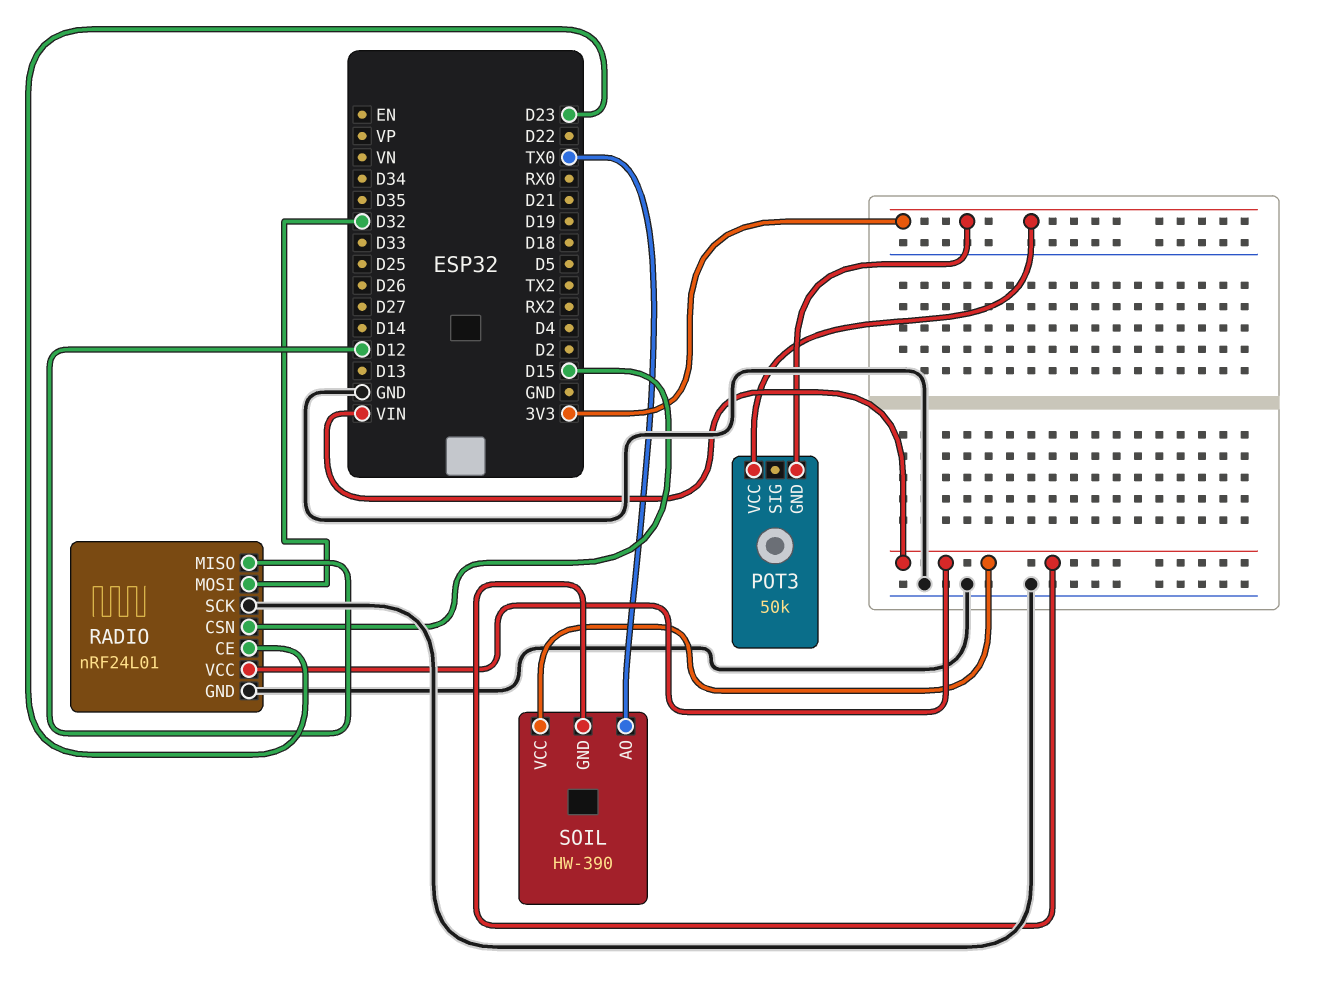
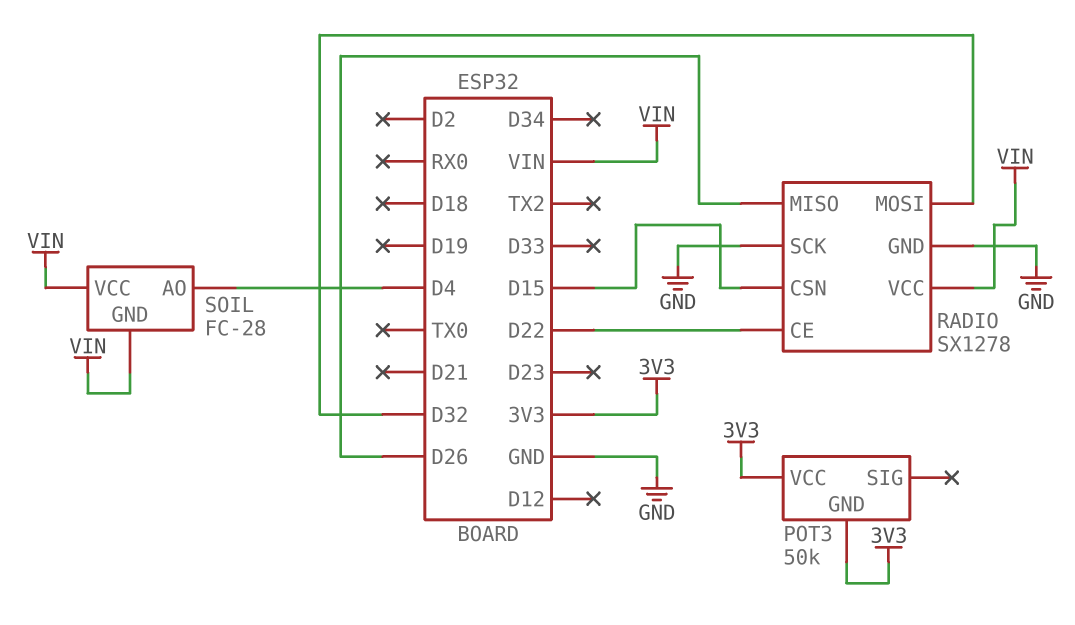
RADIO: nRF24L01 -> SX1278
RADIO pin CE: D23 -> D22
RADIO pin MISO: D12 -> D26
SOIL: HW-390 -> FC-28
SOIL pin AO: TX0 -> D4

